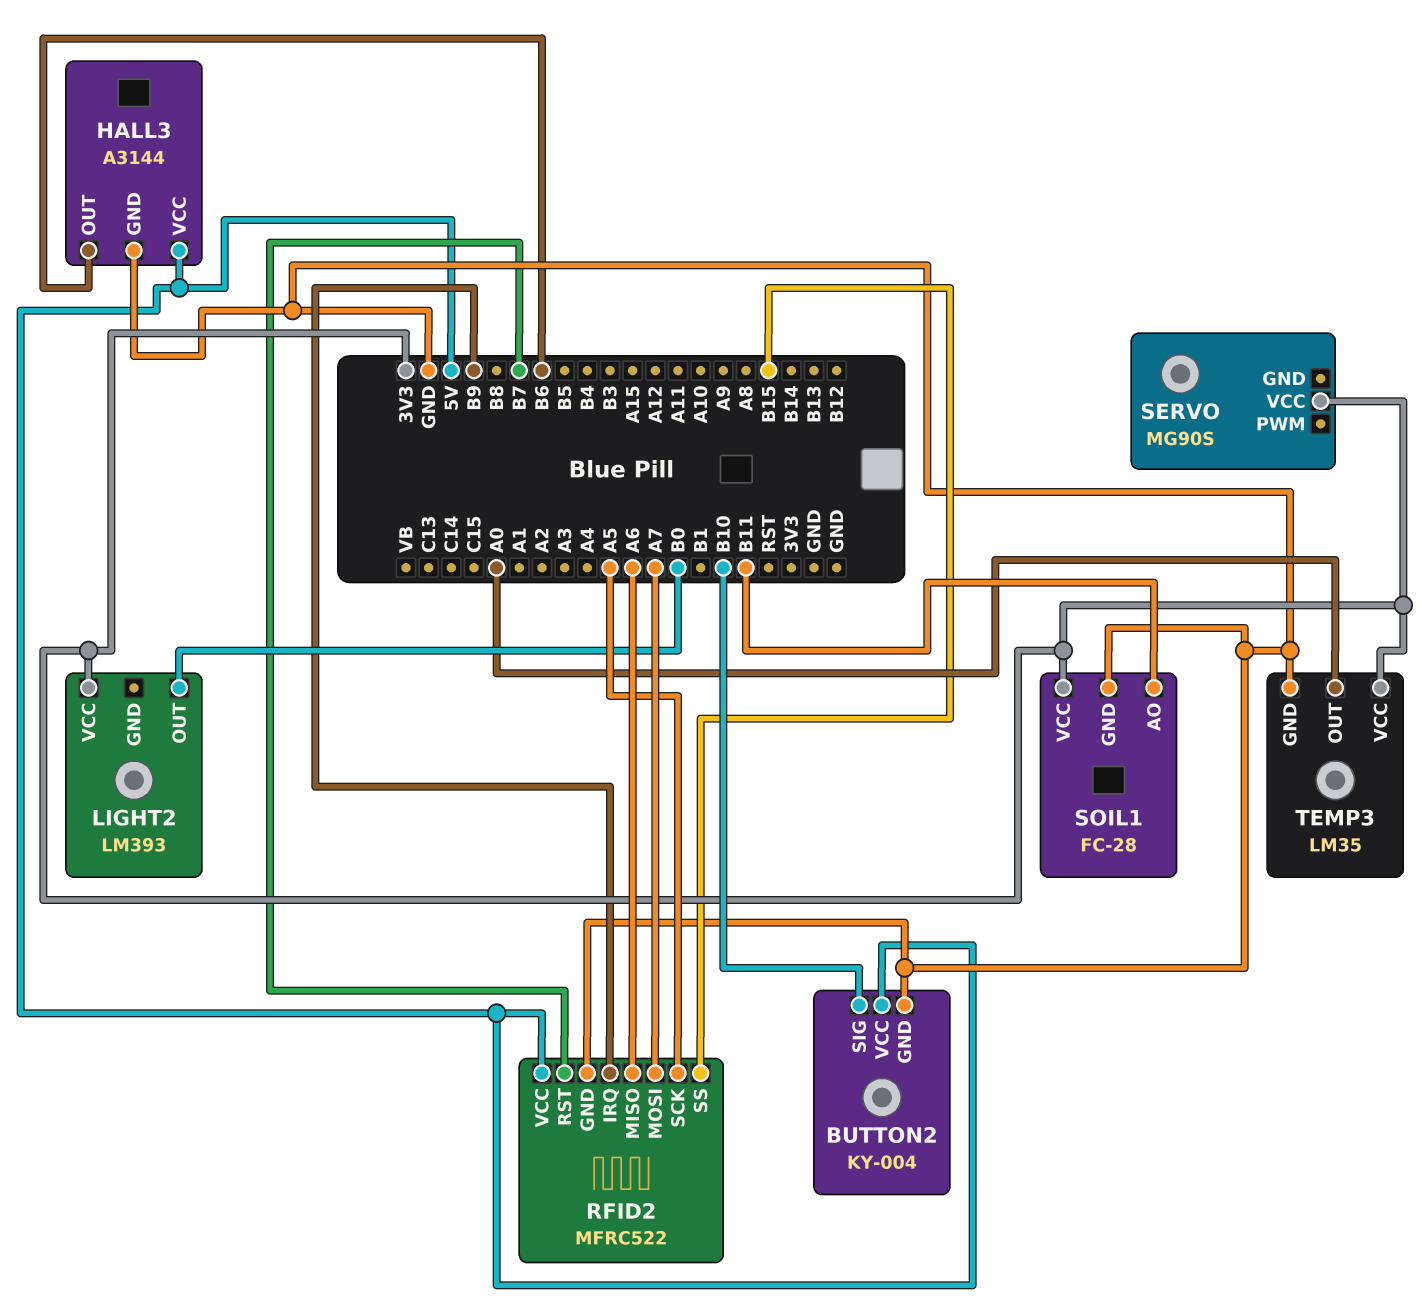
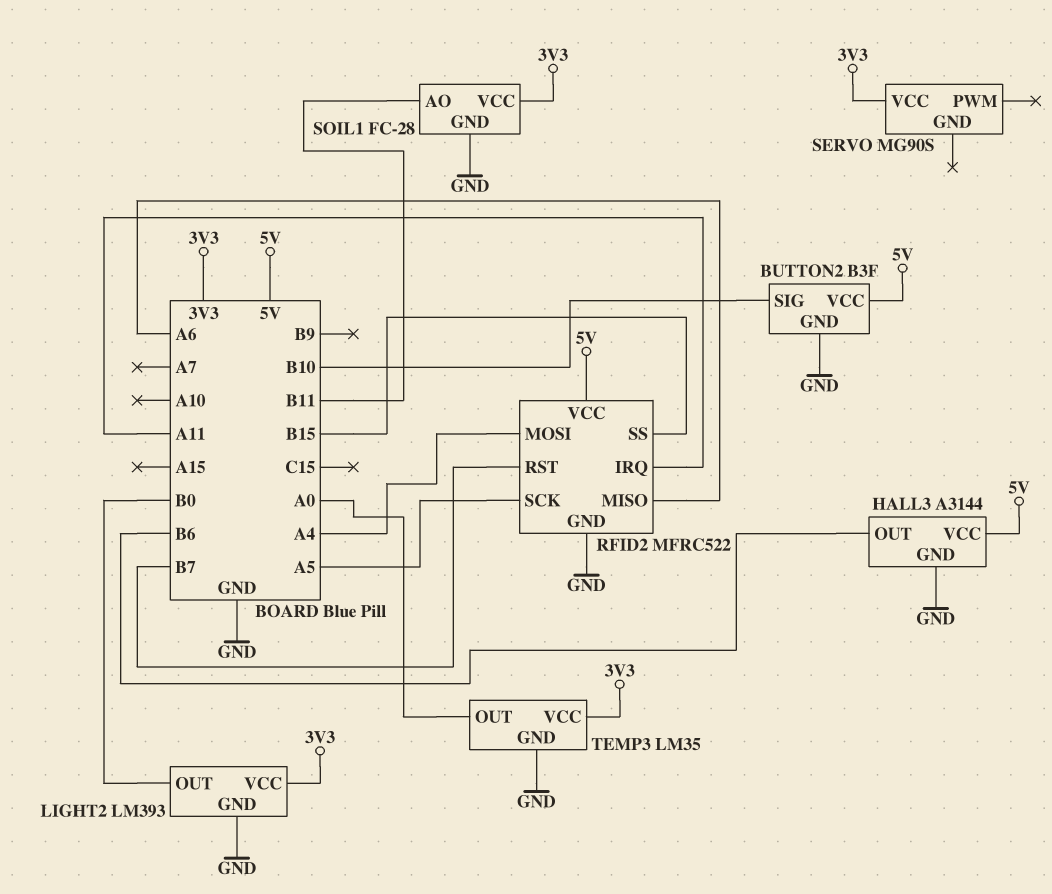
BUTTON2: KY-004 -> B3F
LIGHT2 pin GND: none -> GND
RFID2 pin IRQ: B9 -> A11
RFID2 pin MOSI: A7 -> A4

